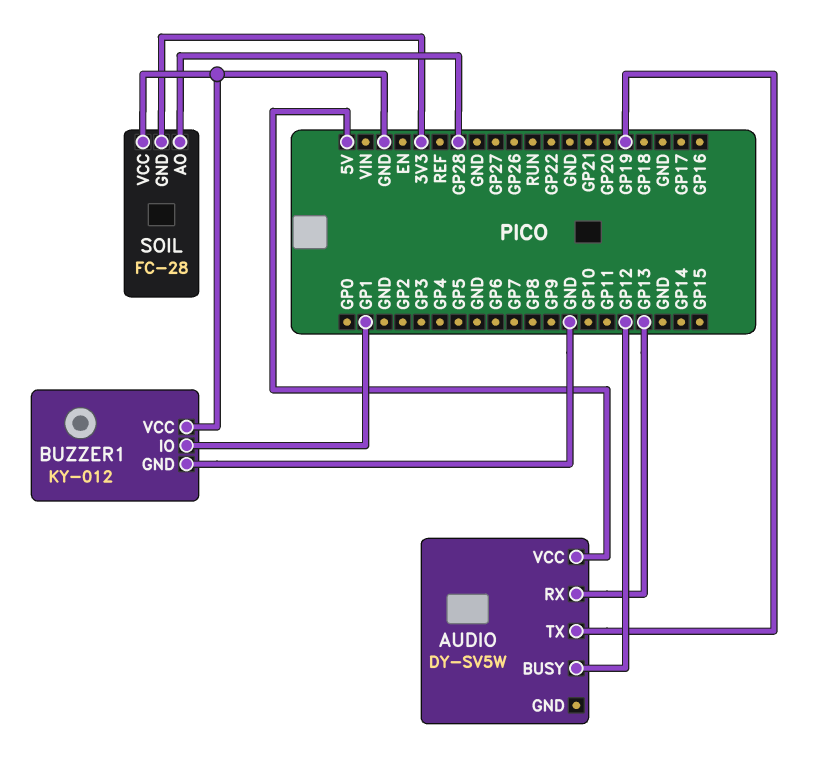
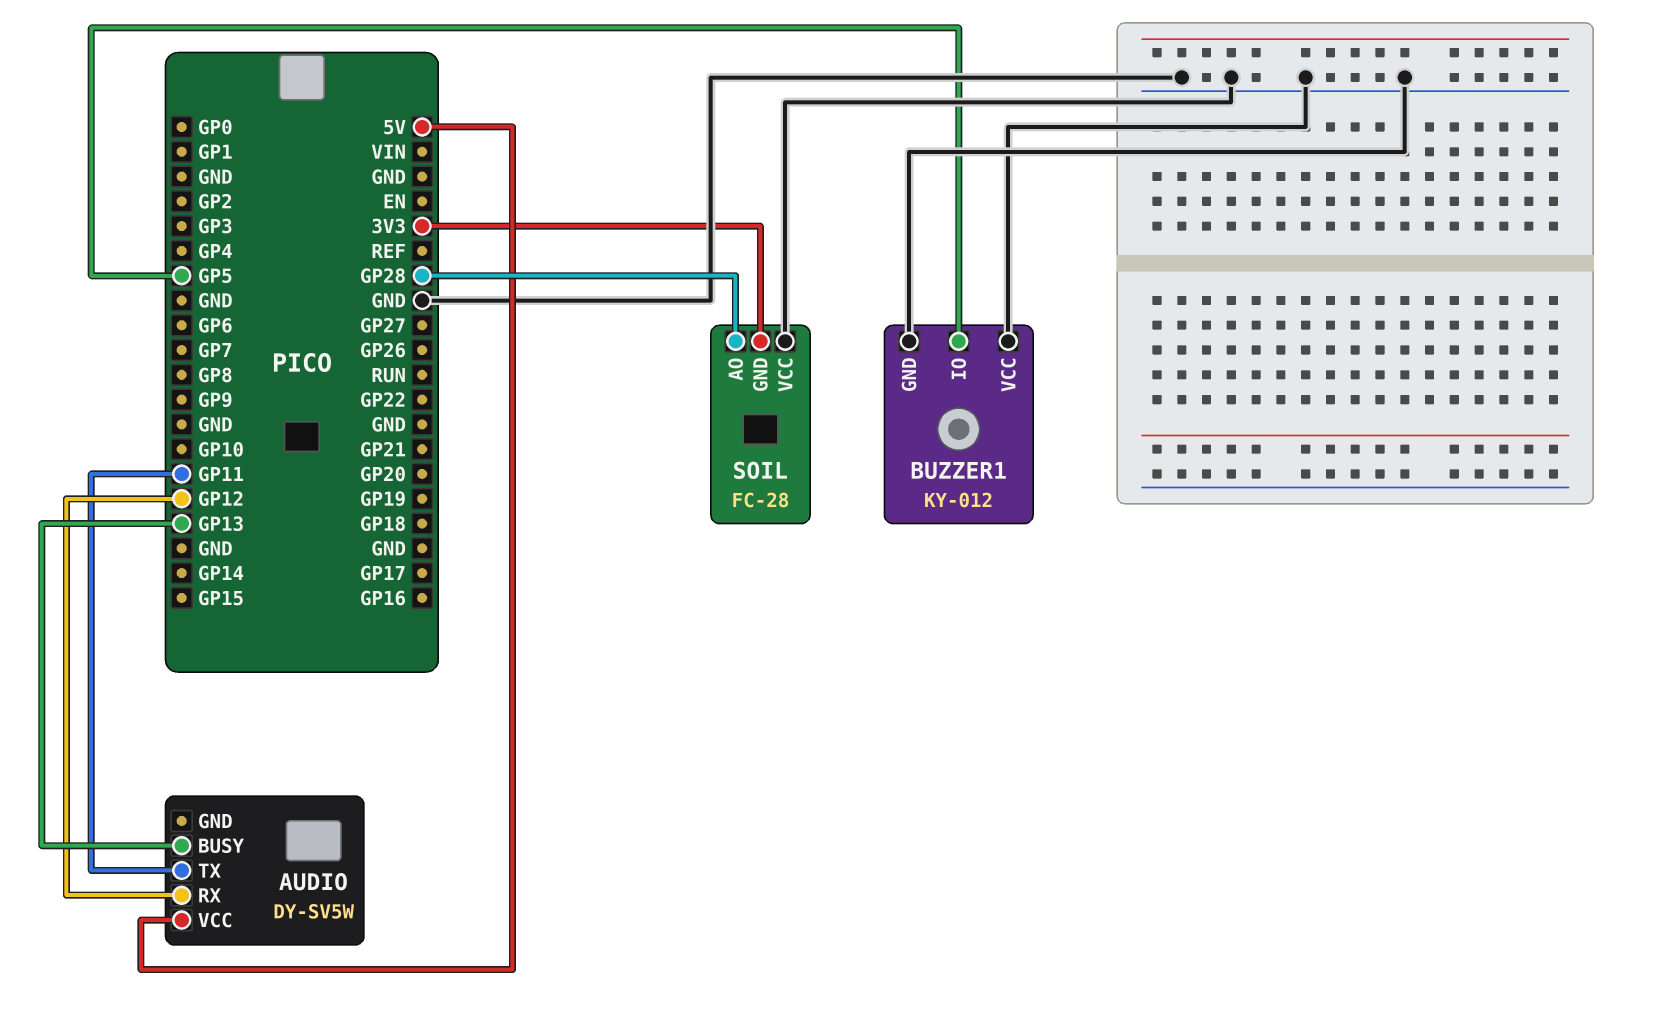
AUDIO pin BUSY: GP12 -> GP13
AUDIO pin RX: GP13 -> GP12
AUDIO pin TX: GP19 -> GP11
BUZZER1 pin IO: GP1 -> GP5

